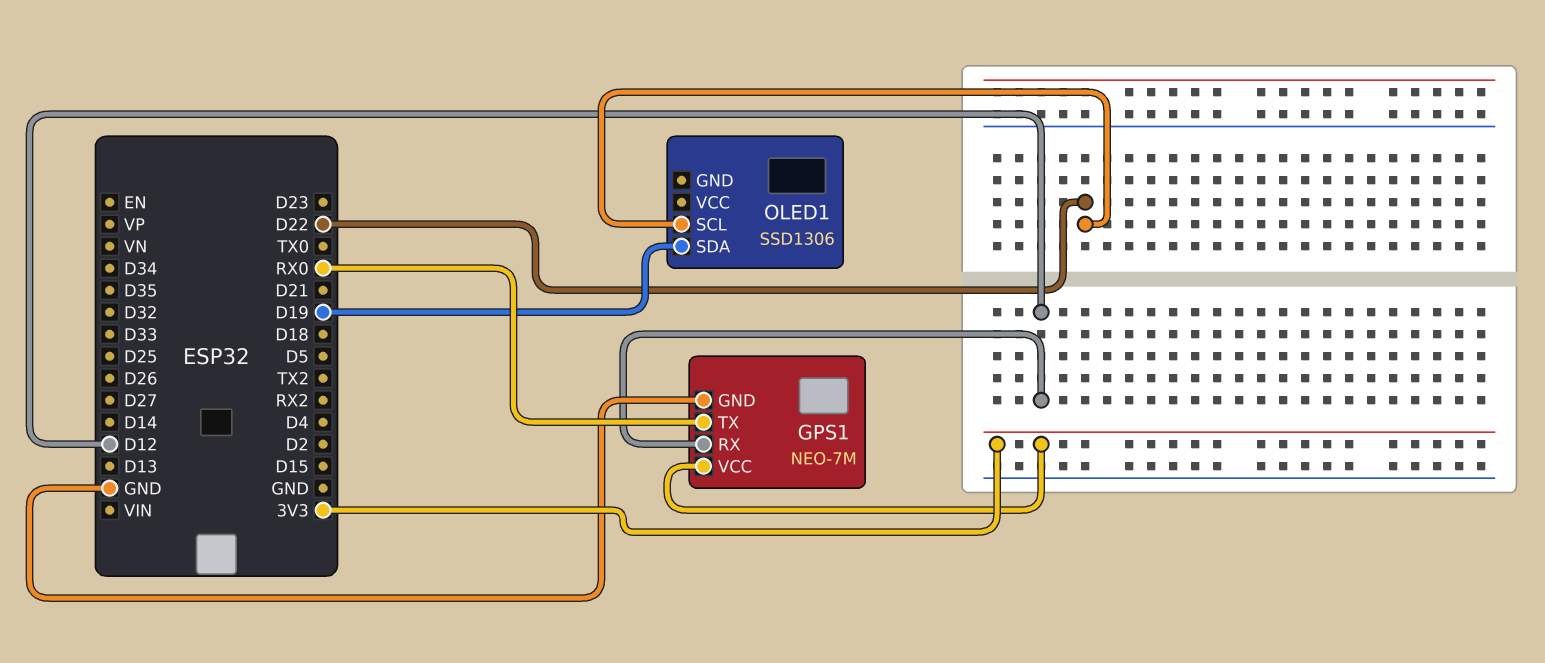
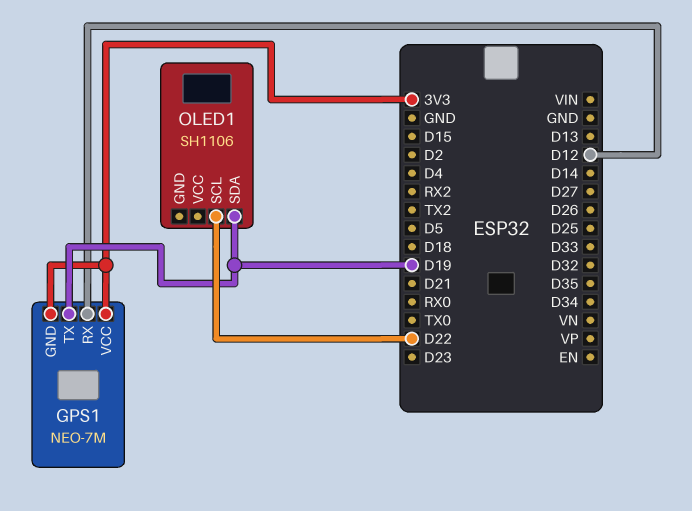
GPS1 pin GND: GND -> 3V3
GPS1 pin TX: RX0 -> D19
OLED1: SSD1306 -> SH1106

